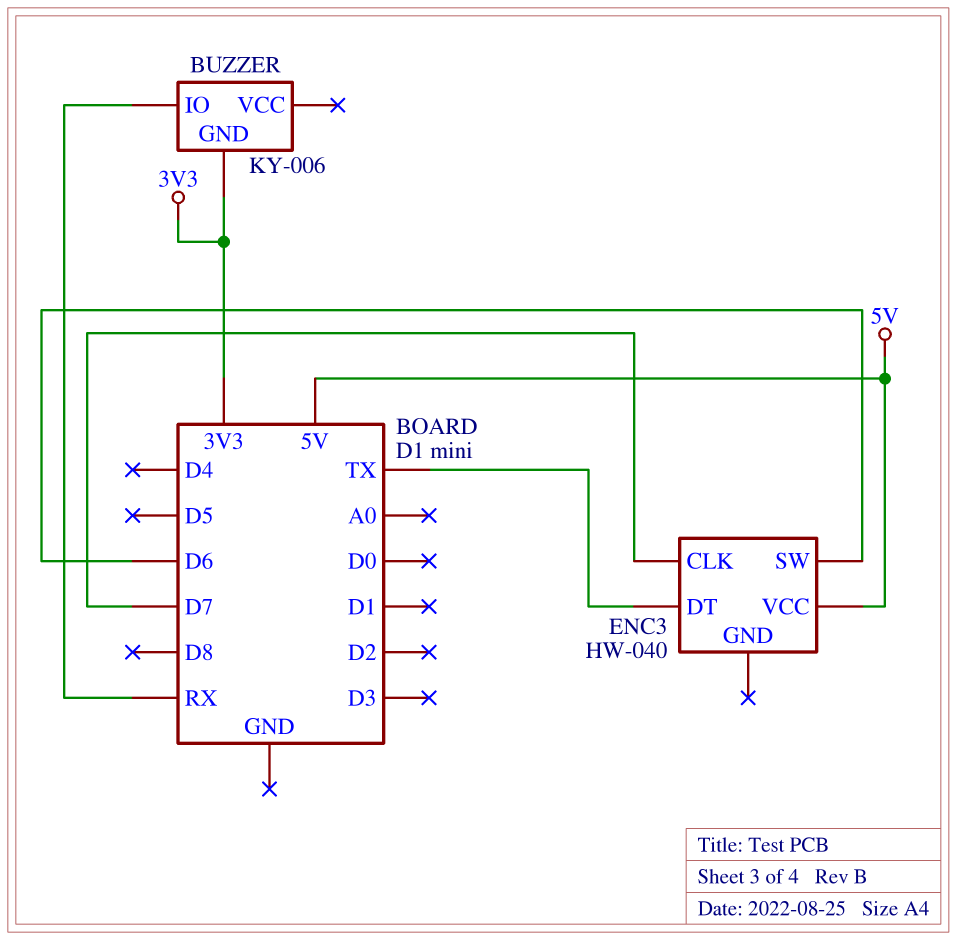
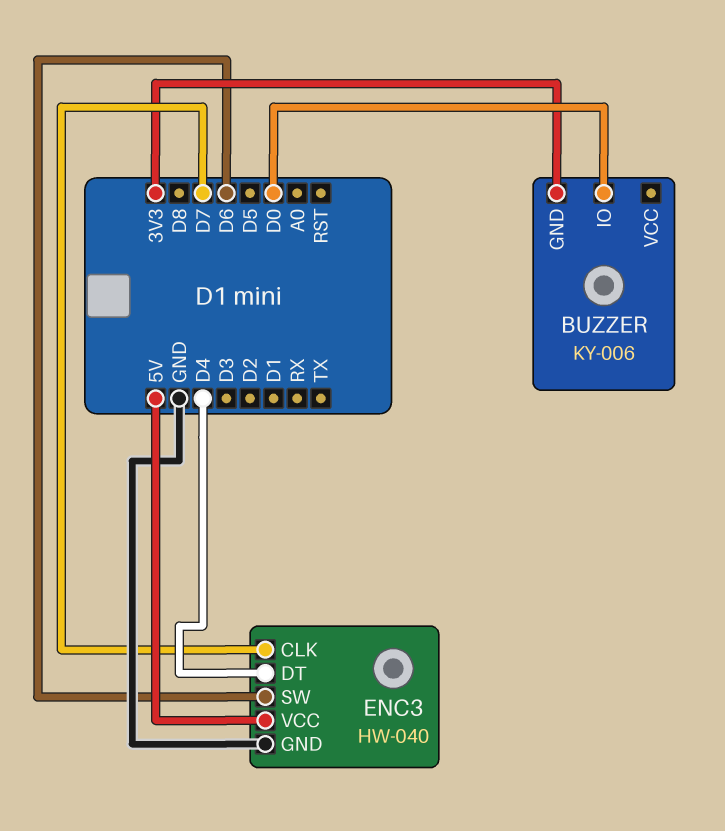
BUZZER pin IO: RX -> D0
ENC3 pin DT: TX -> D4
ENC3 pin GND: none -> GND

